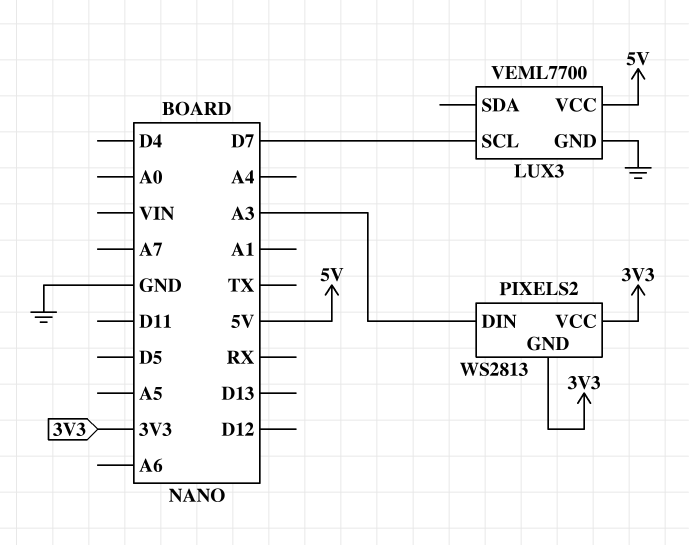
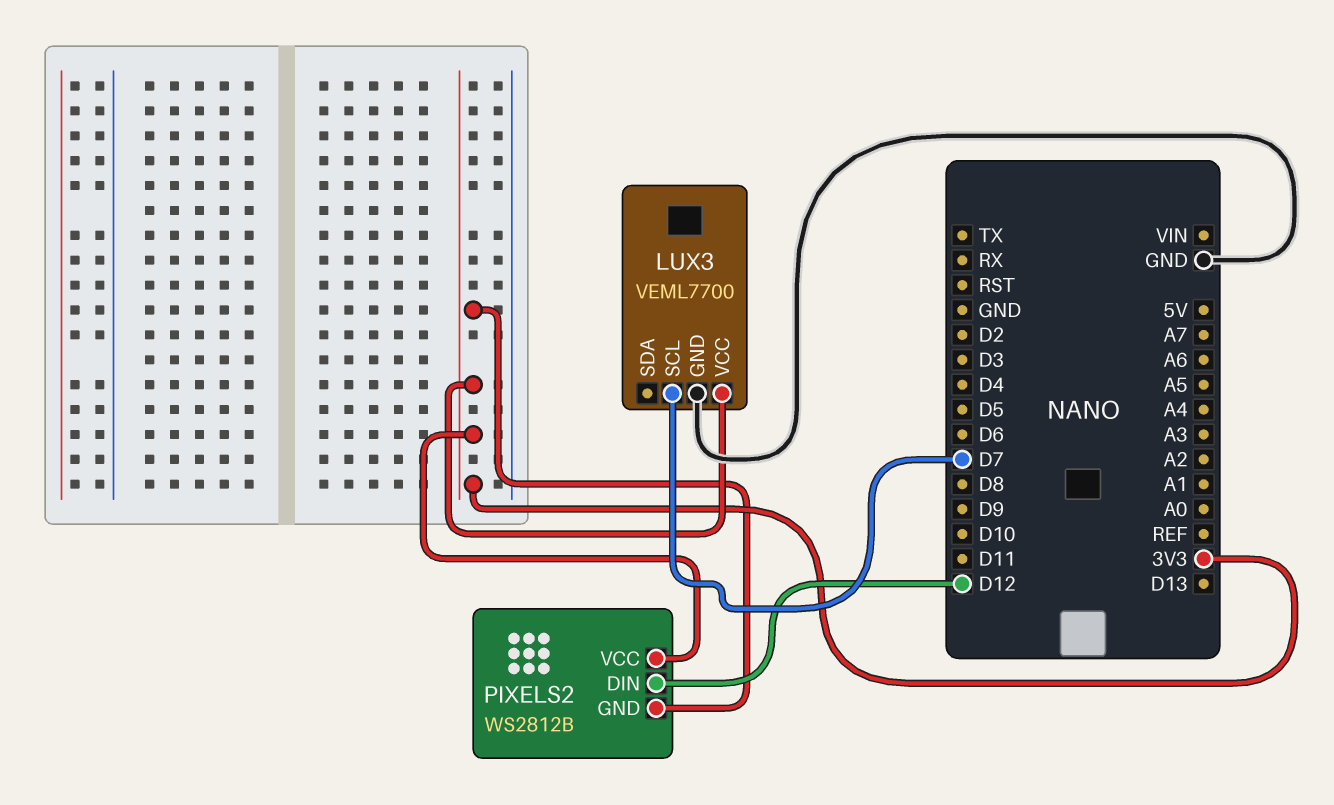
LUX3 pin VCC: 5V -> 3V3
PIXELS2: WS2813 -> WS2812B
PIXELS2 pin DIN: A3 -> D12

